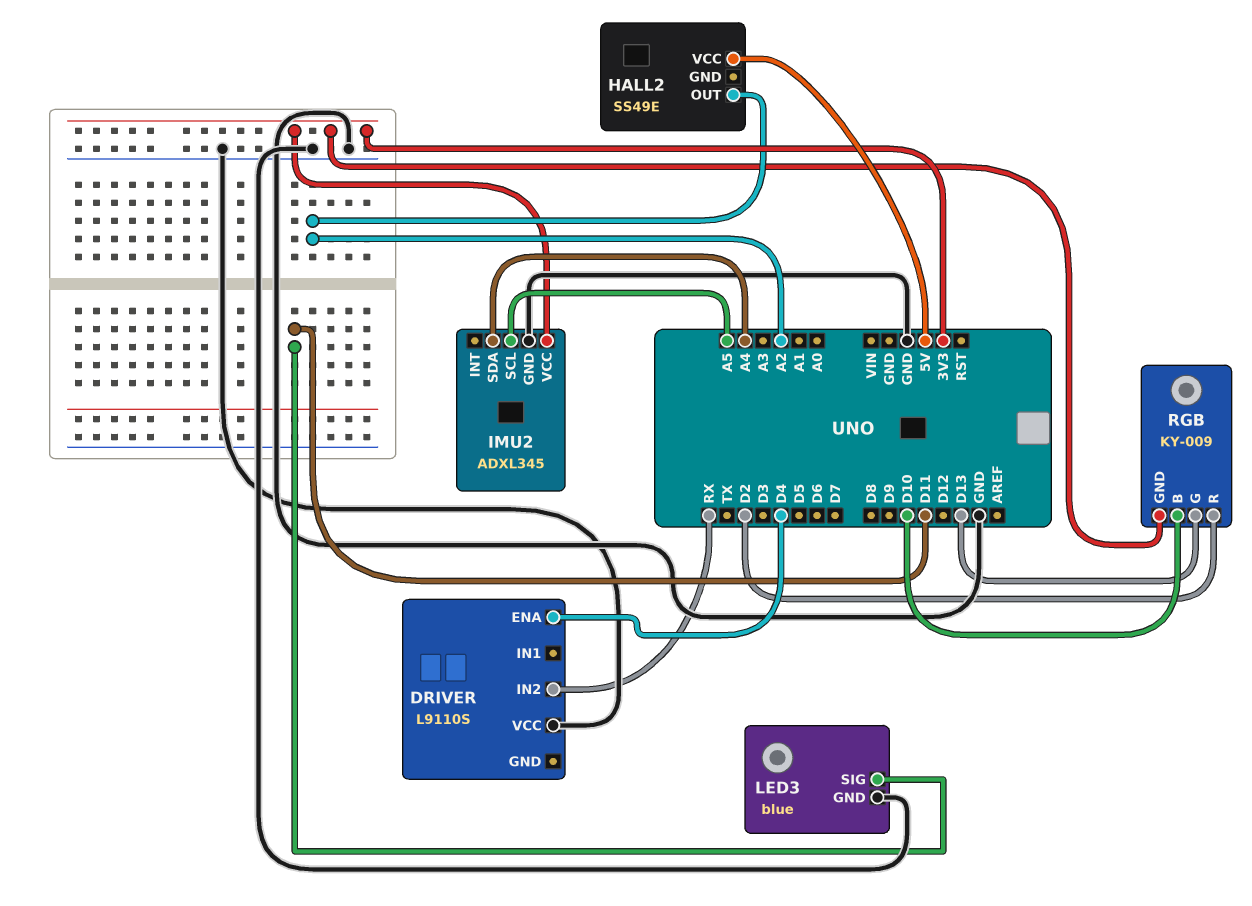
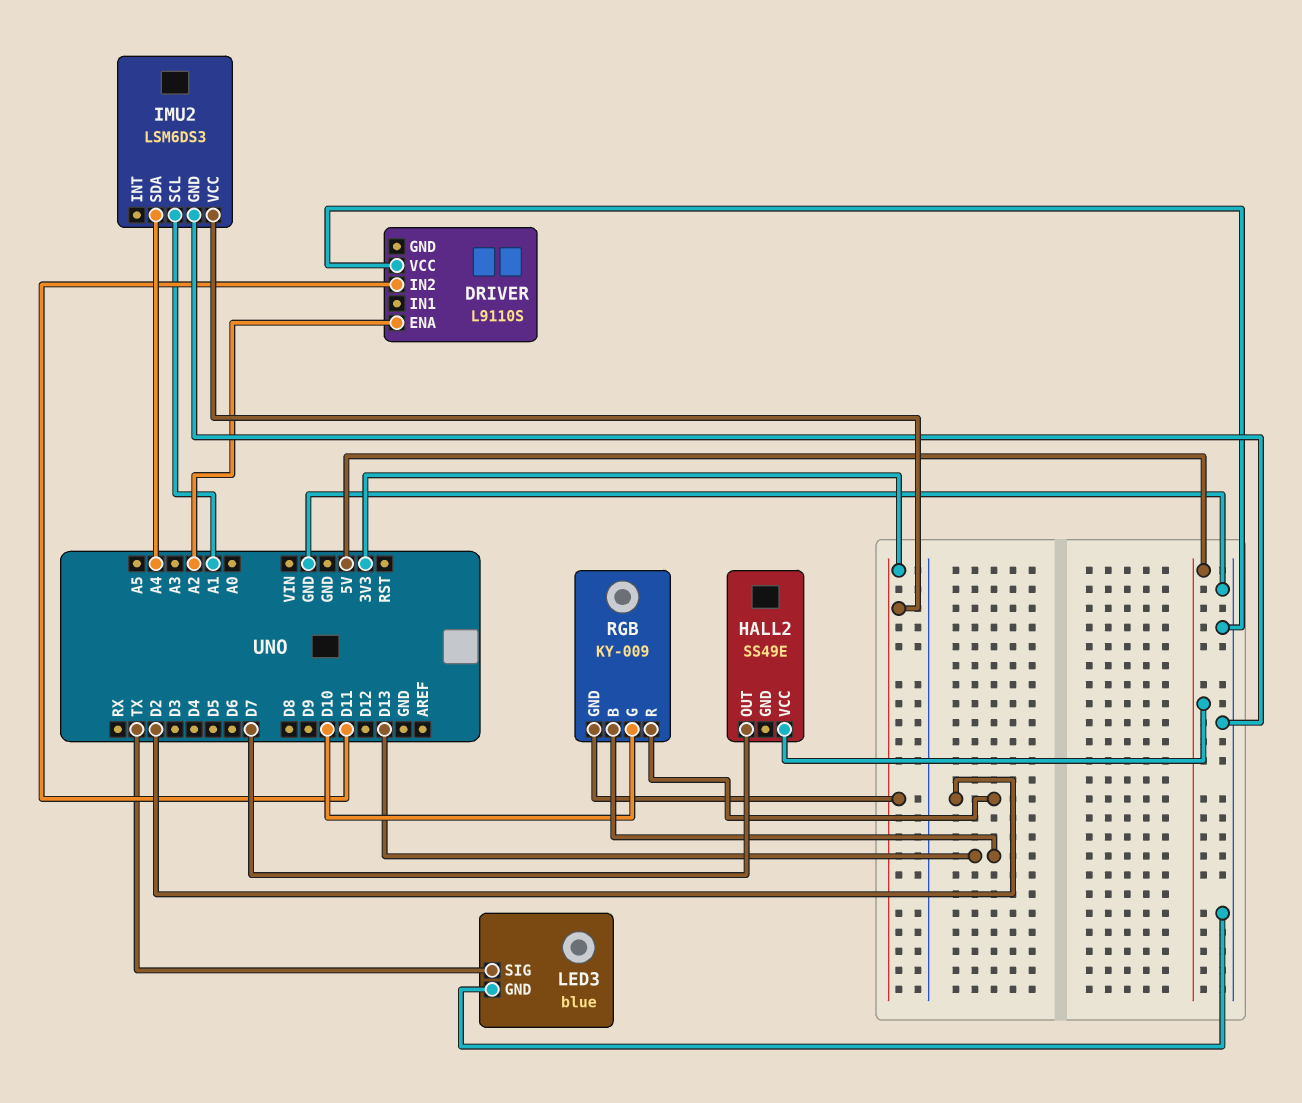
DRIVER pin ENA: D4 -> A2
DRIVER pin IN2: RX -> D11
HALL2 pin OUT: A2 -> D7
IMU2: ADXL345 -> LSM6DS3
IMU2 pin SCL: A5 -> A1
LED3 pin SIG: D11 -> TX
RGB pin B: D10 -> D13
RGB pin G: D13 -> D10

